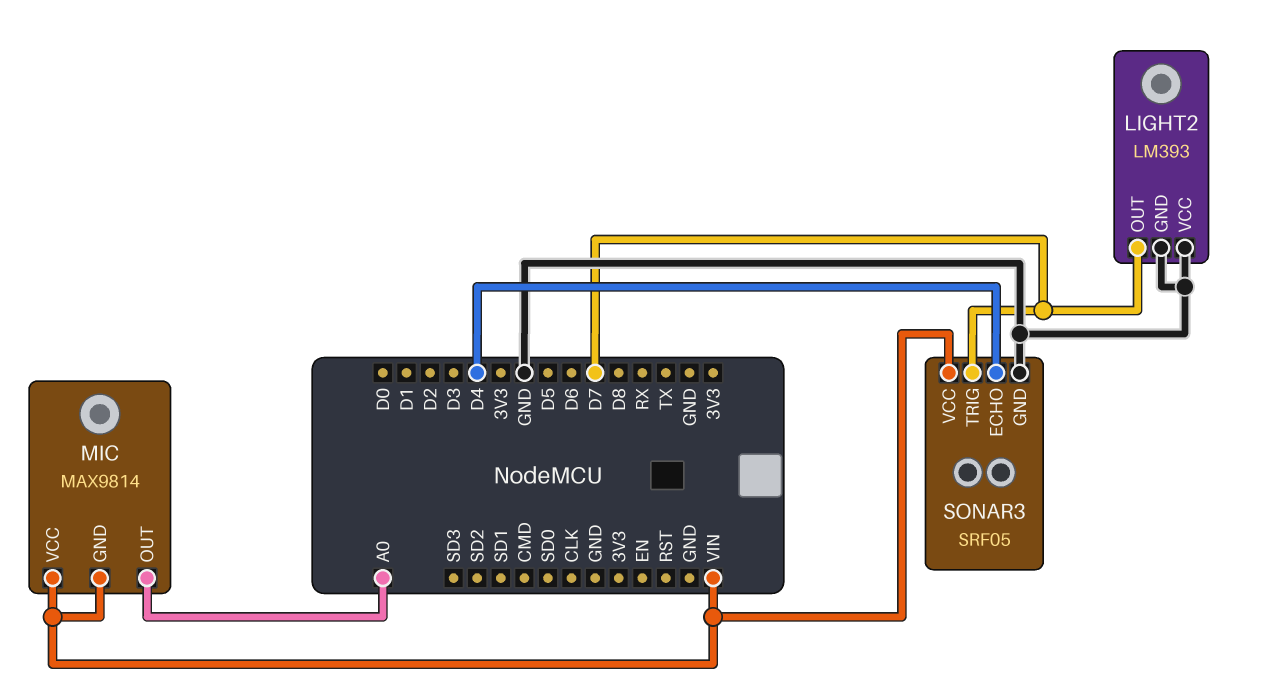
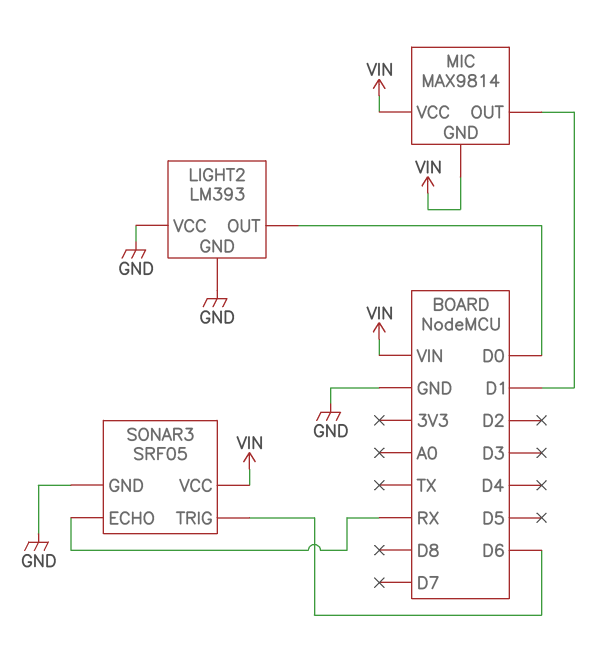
LIGHT2 pin OUT: D7 -> D0
MIC pin OUT: A0 -> D1
SONAR3 pin ECHO: D4 -> RX
SONAR3 pin TRIG: D7 -> D6

